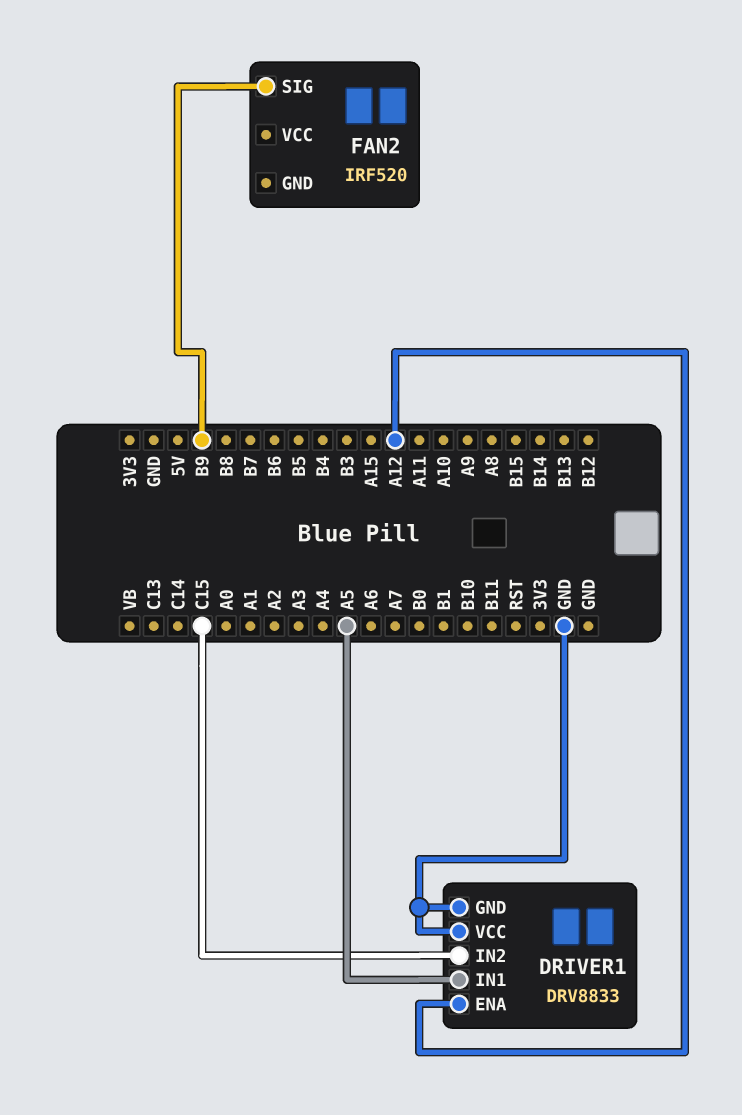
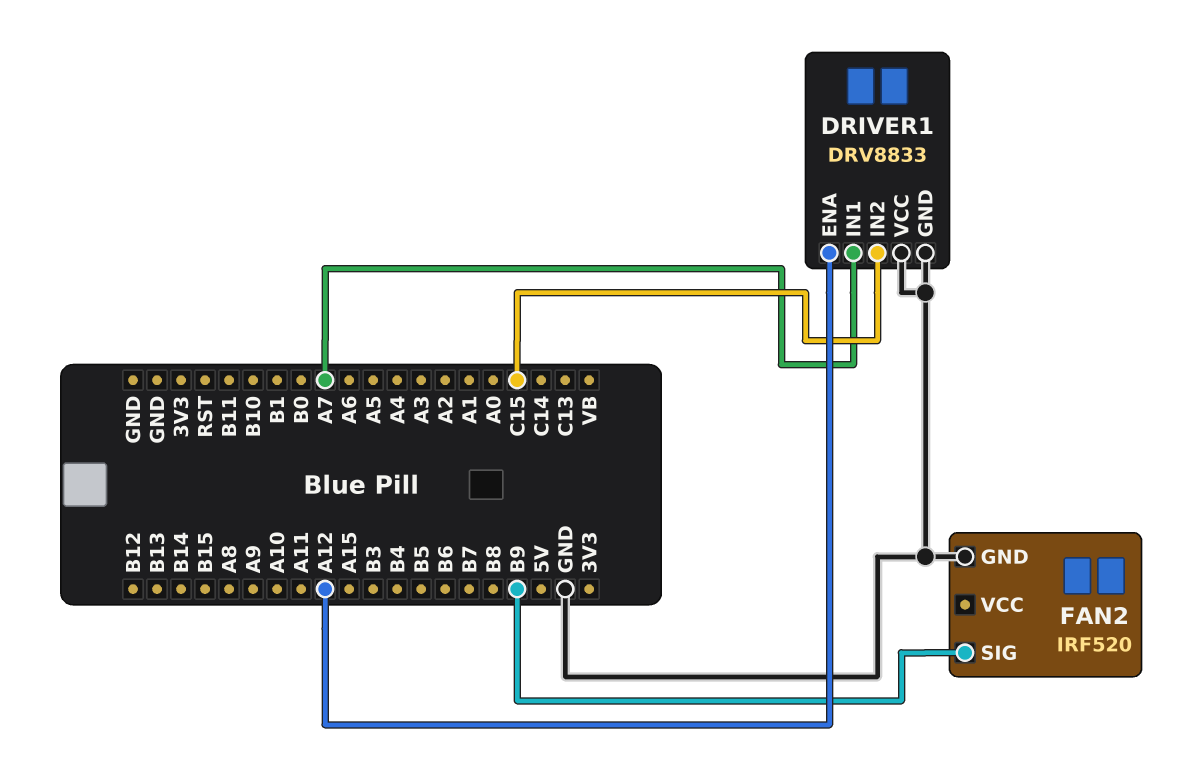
DRIVER1 pin IN1: A5 -> A7
FAN2 pin GND: none -> GND

